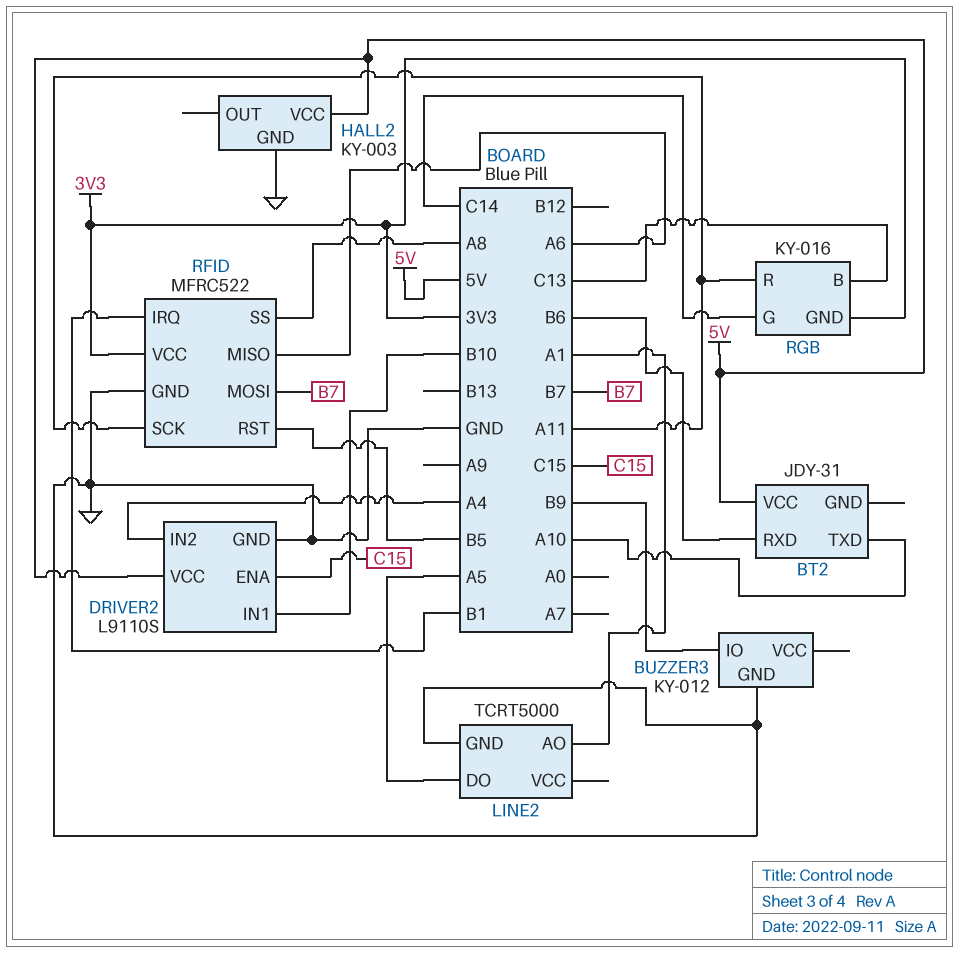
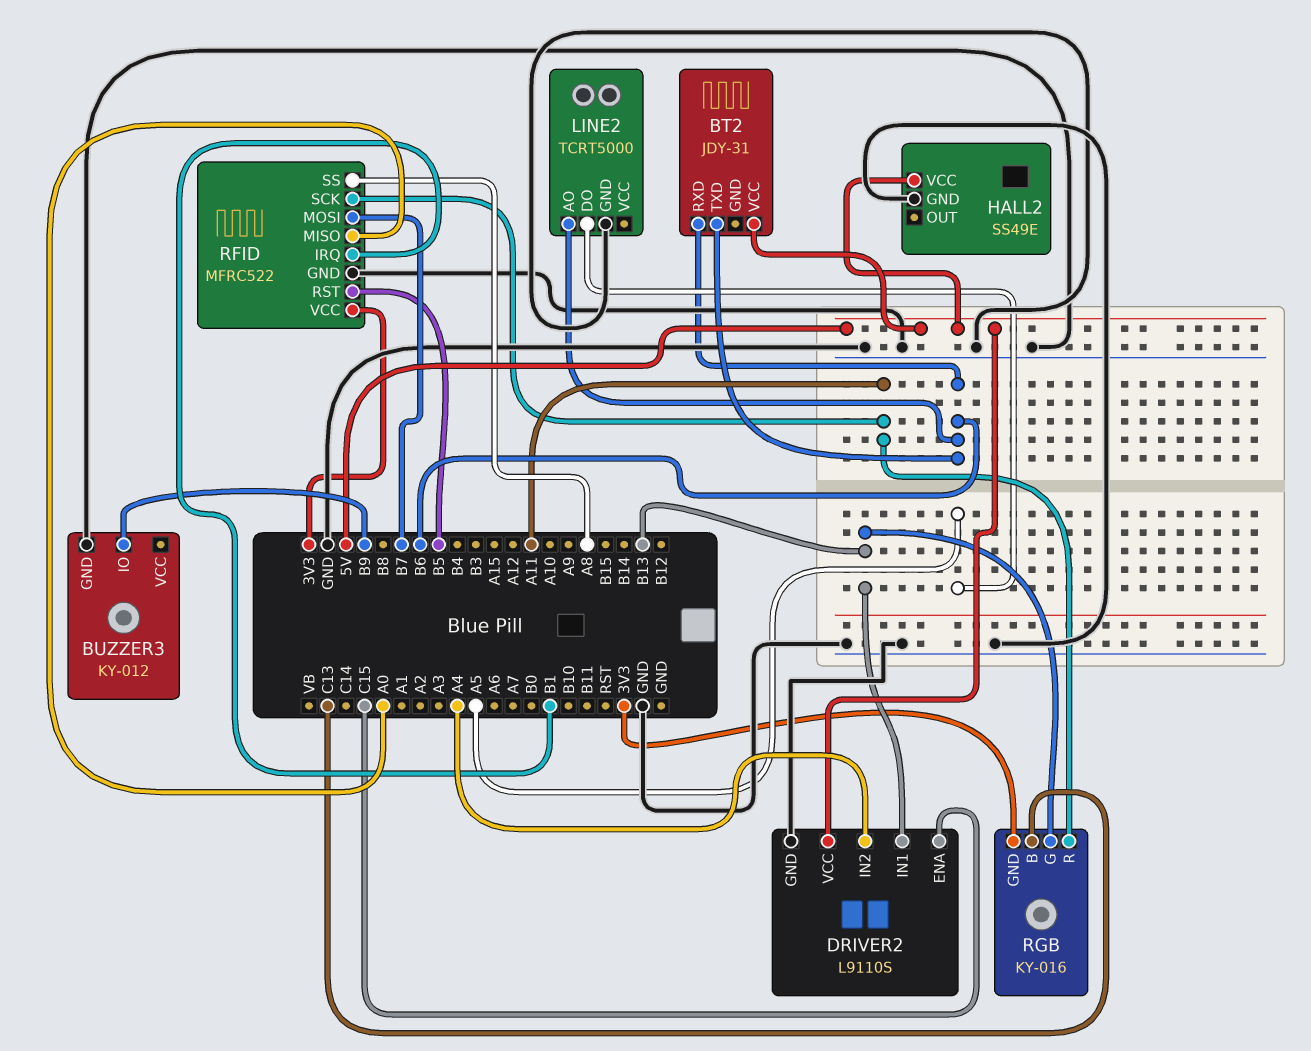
BT2 pin TXD: A10 -> B6
DRIVER2 pin IN1: B10 -> B13
HALL2: KY-003 -> SS49E
LINE2 pin AO: A1 -> B6
RFID pin MISO: A6 -> A0
RGB pin G: C14 -> B13

